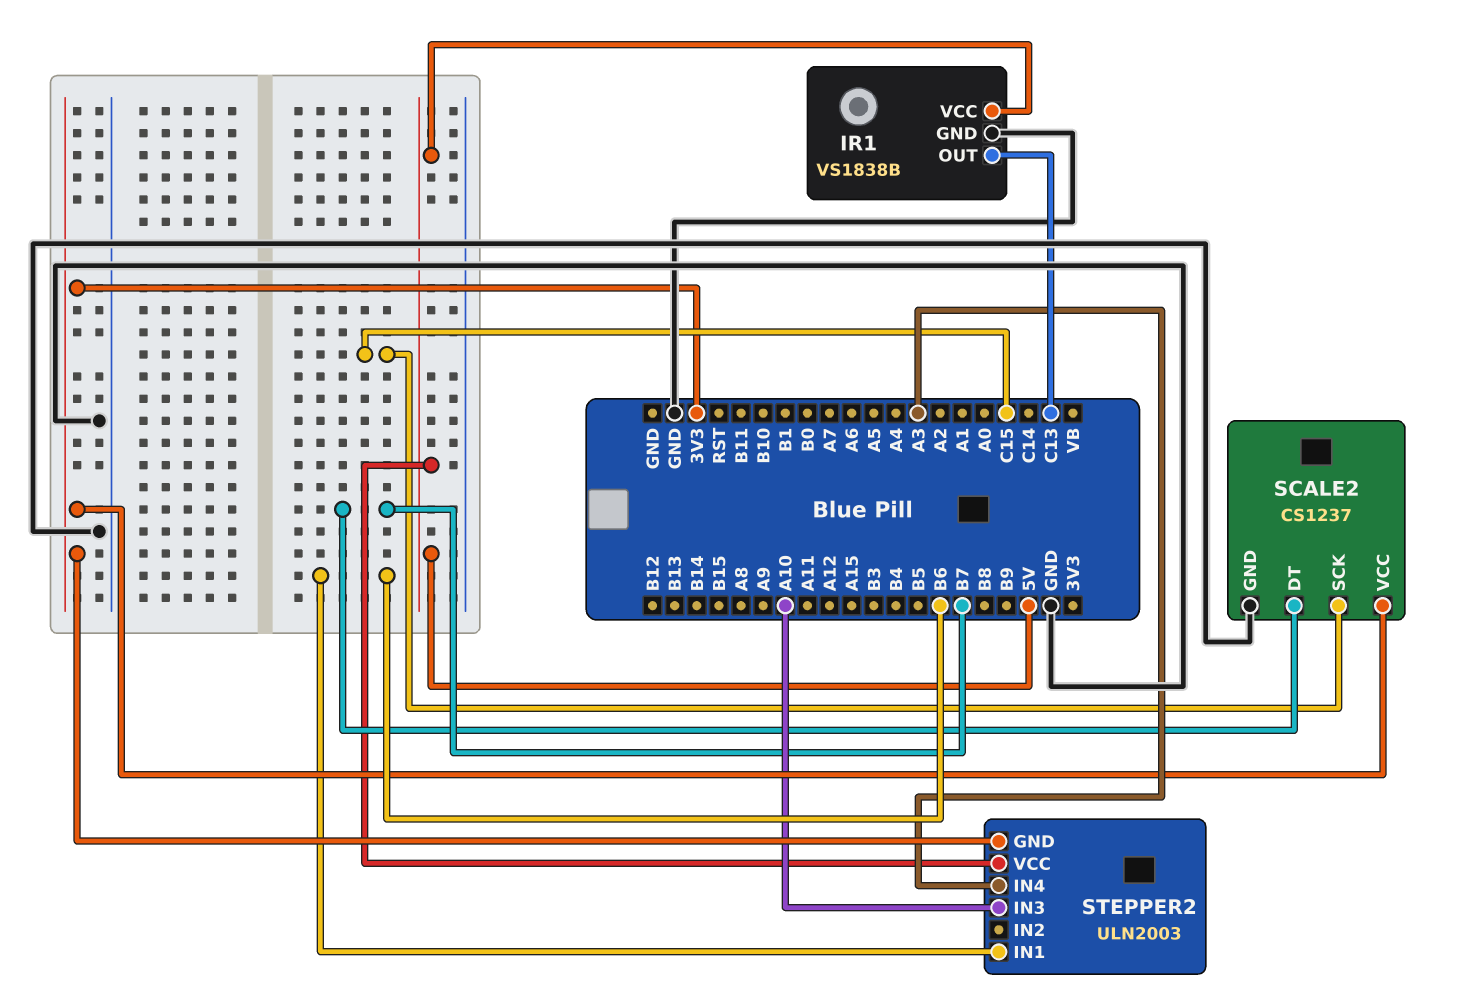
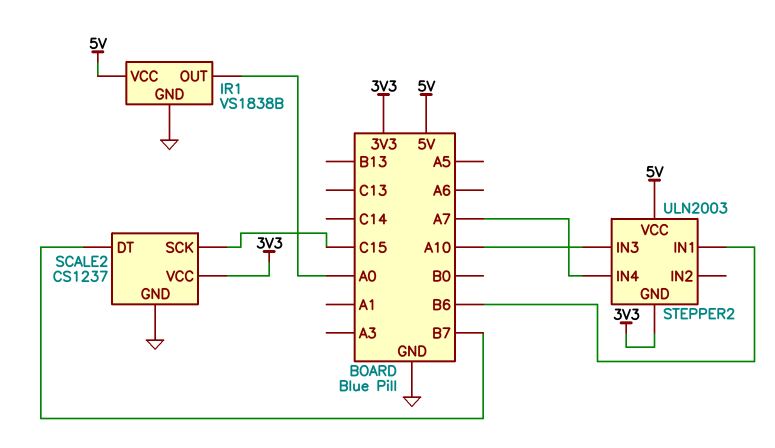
IR1 pin OUT: C13 -> A0
STEPPER2 pin IN4: A3 -> A7

